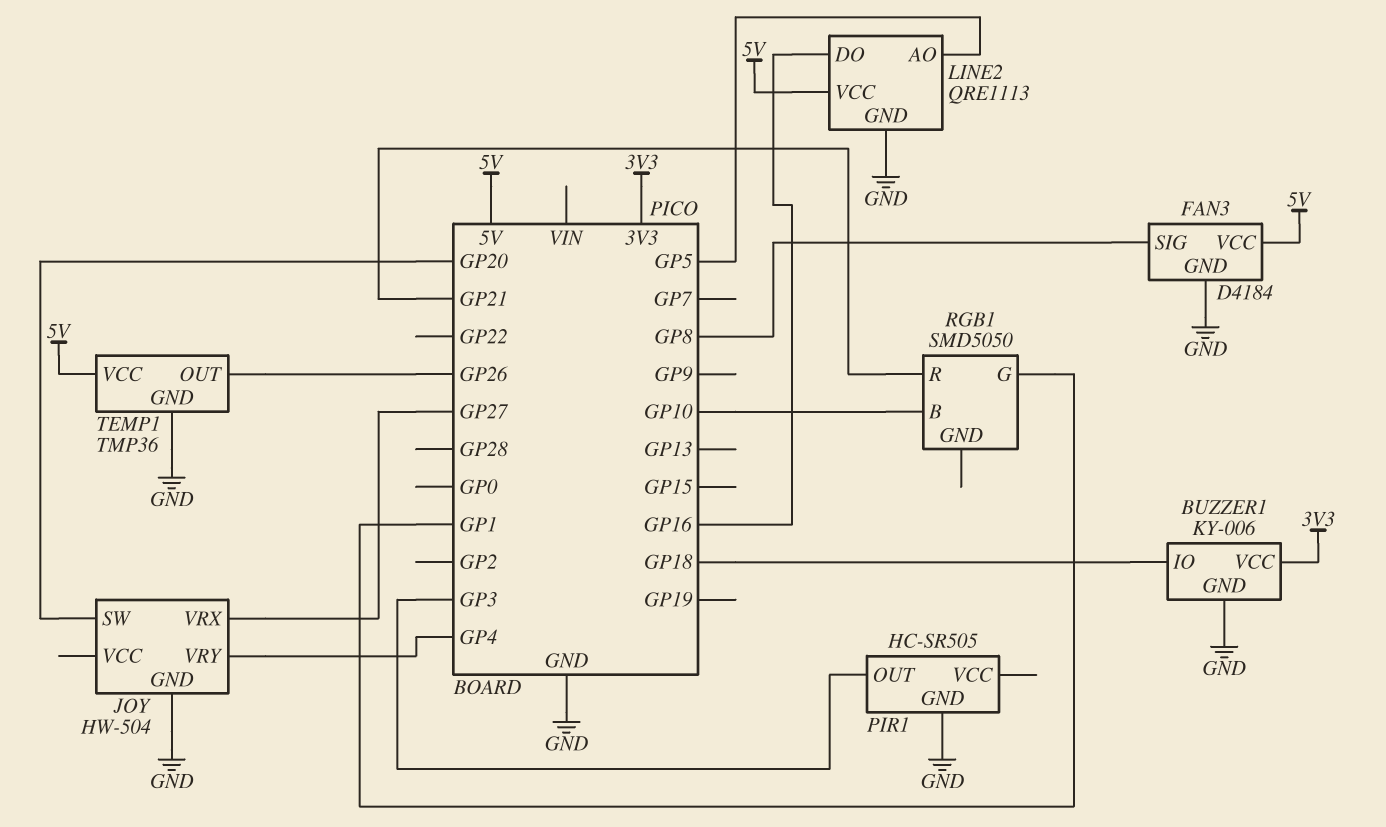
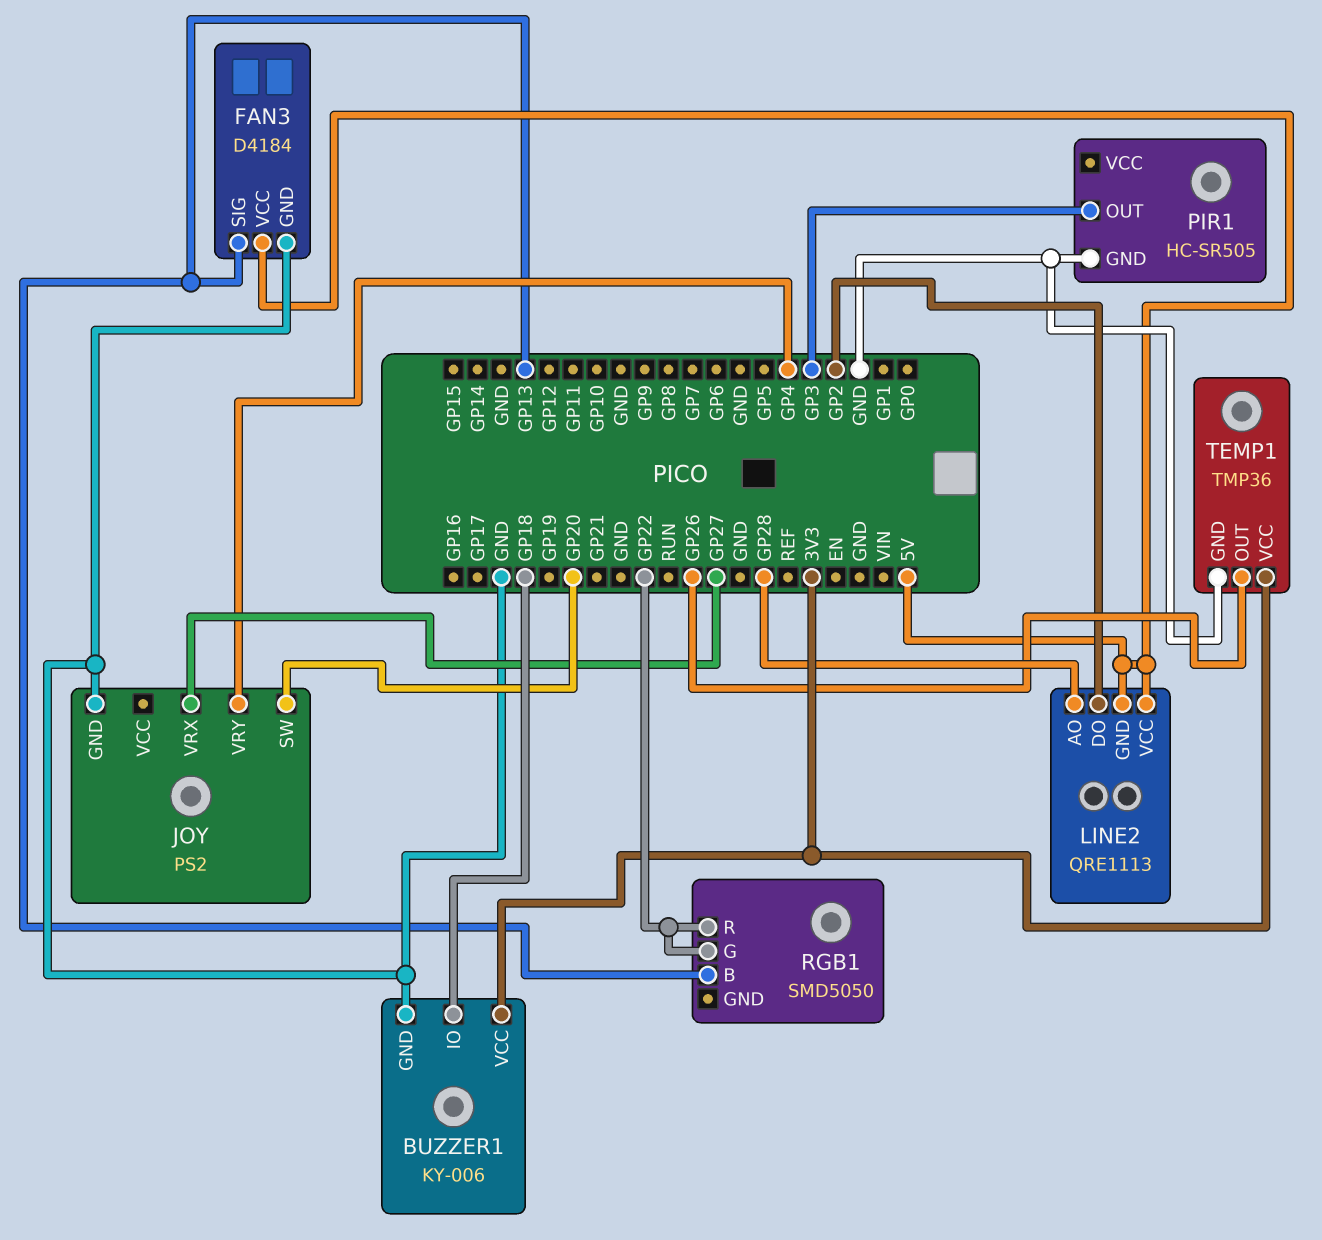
FAN3 pin SIG: GP8 -> GP13
JOY: HW-504 -> PS2
LINE2 pin AO: GP5 -> GP28
LINE2 pin DO: GP16 -> GP2
LINE2 pin GND: GND -> 5V
RGB1 pin B: GP10 -> GP13
RGB1 pin G: GP1 -> GP22
RGB1 pin R: GP21 -> GP22
TEMP1 pin VCC: 5V -> 3V3

